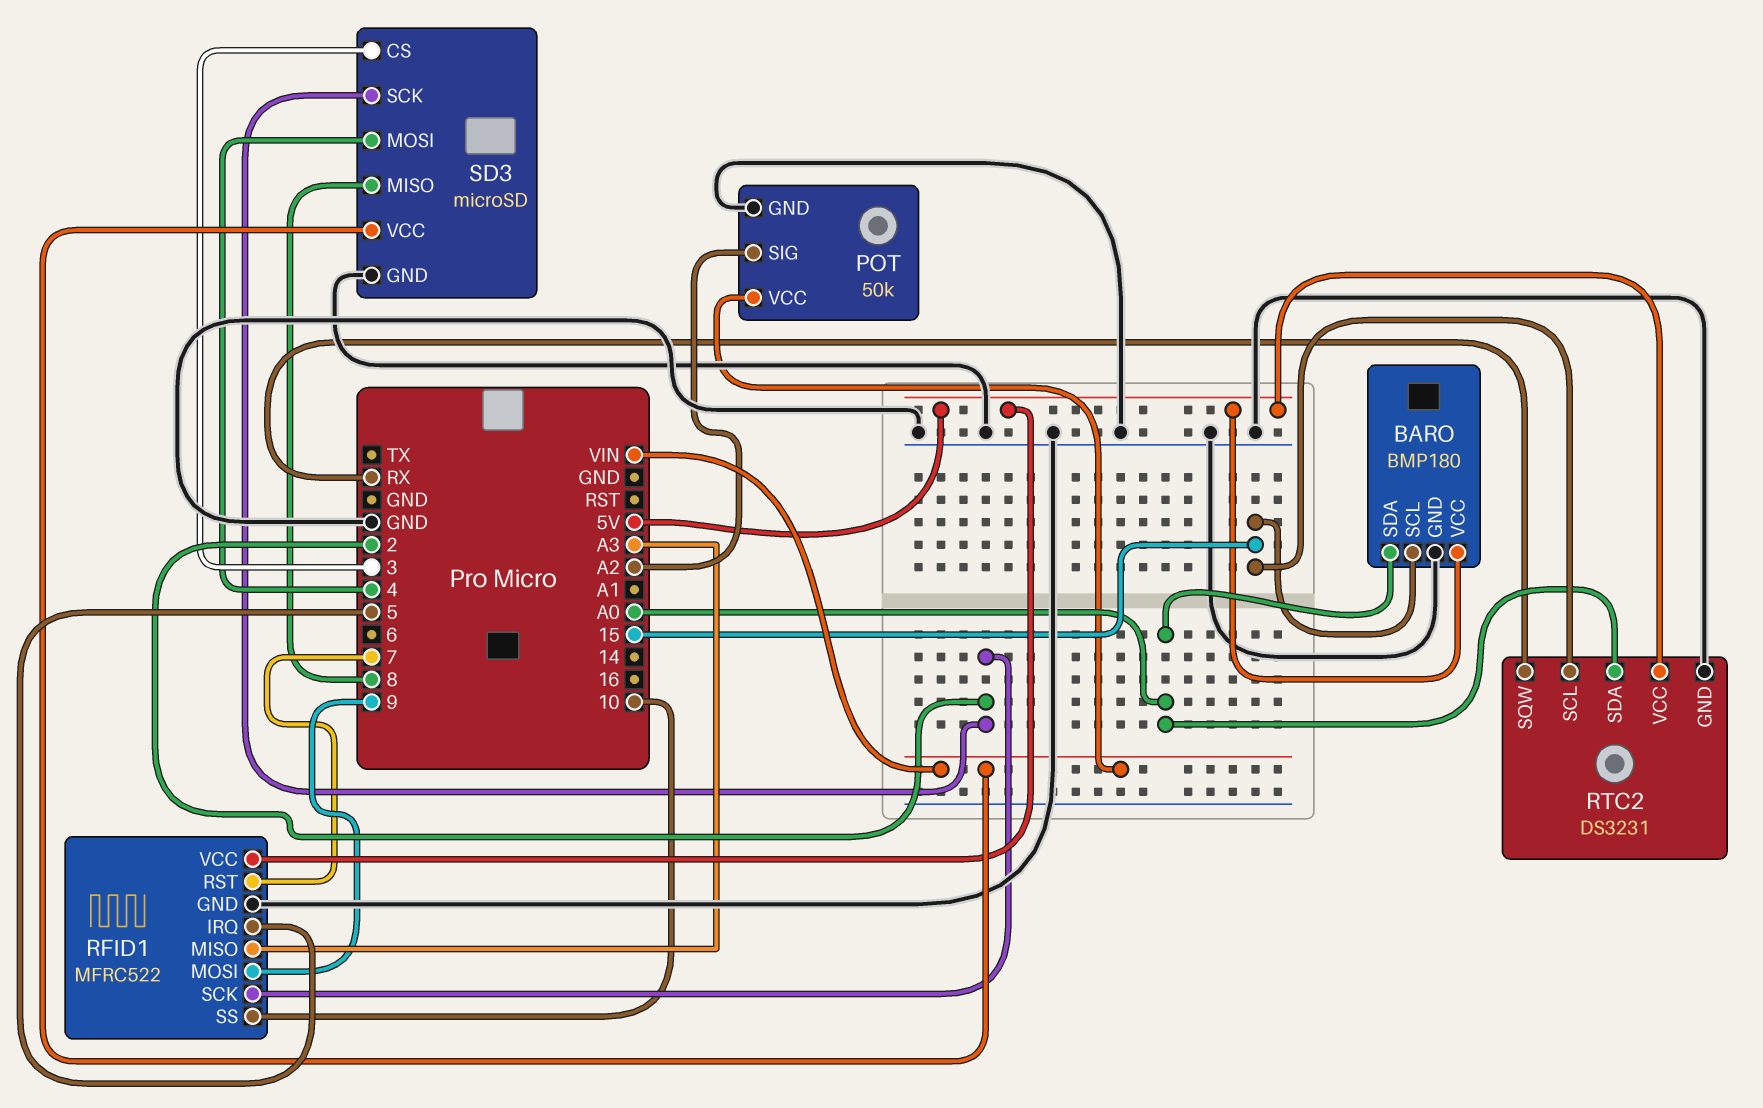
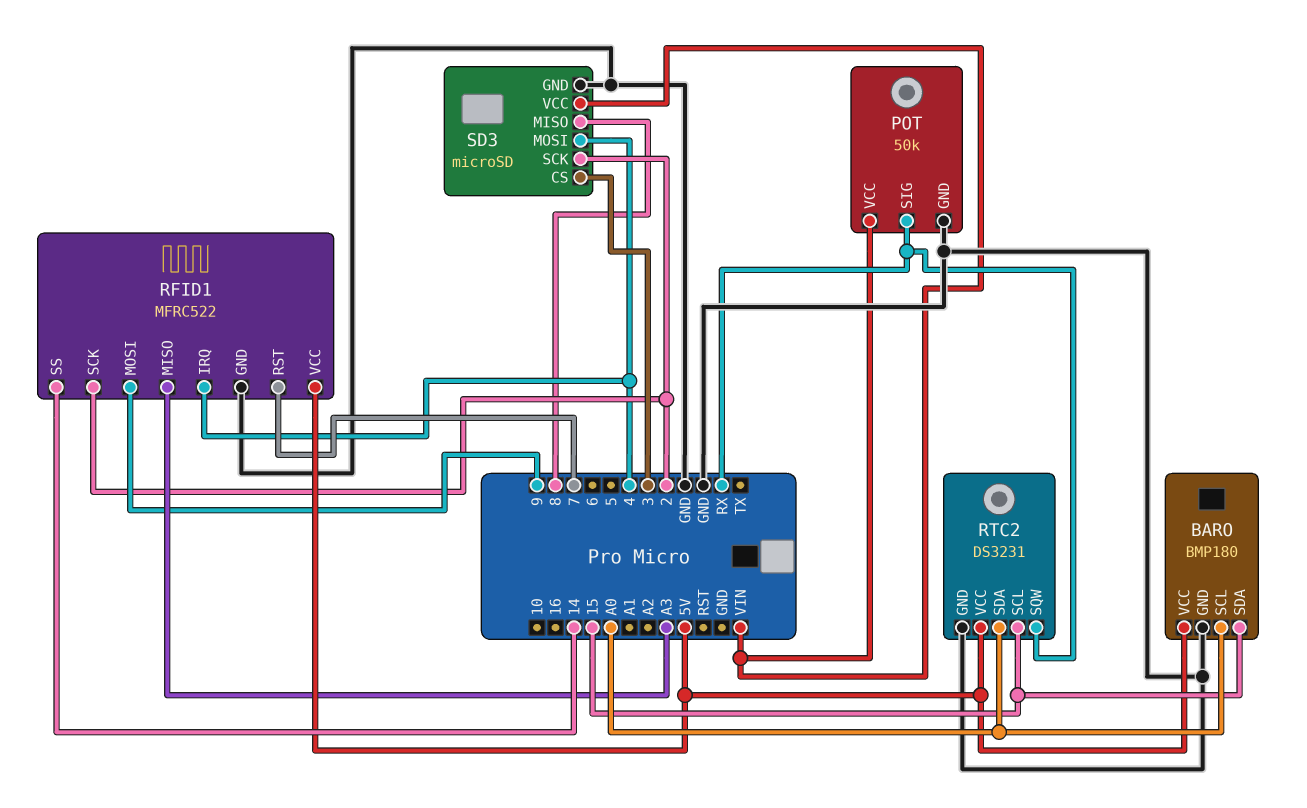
BARO pin SCL: 15 -> A0
BARO pin SDA: A0 -> 15
POT pin SIG: A2 -> RX
RFID1 pin IRQ: 5 -> 4
RFID1 pin SS: 10 -> 14

